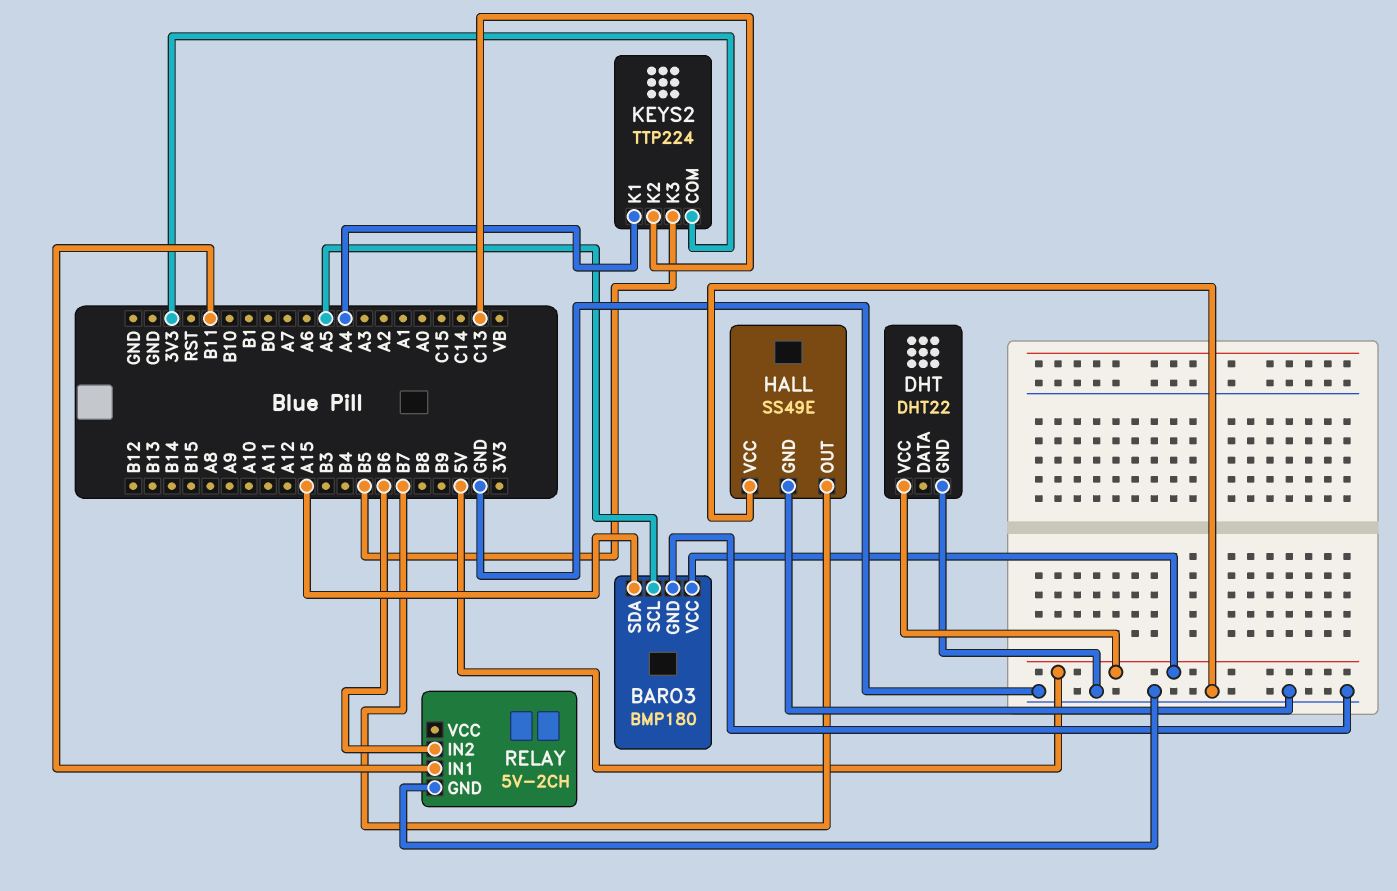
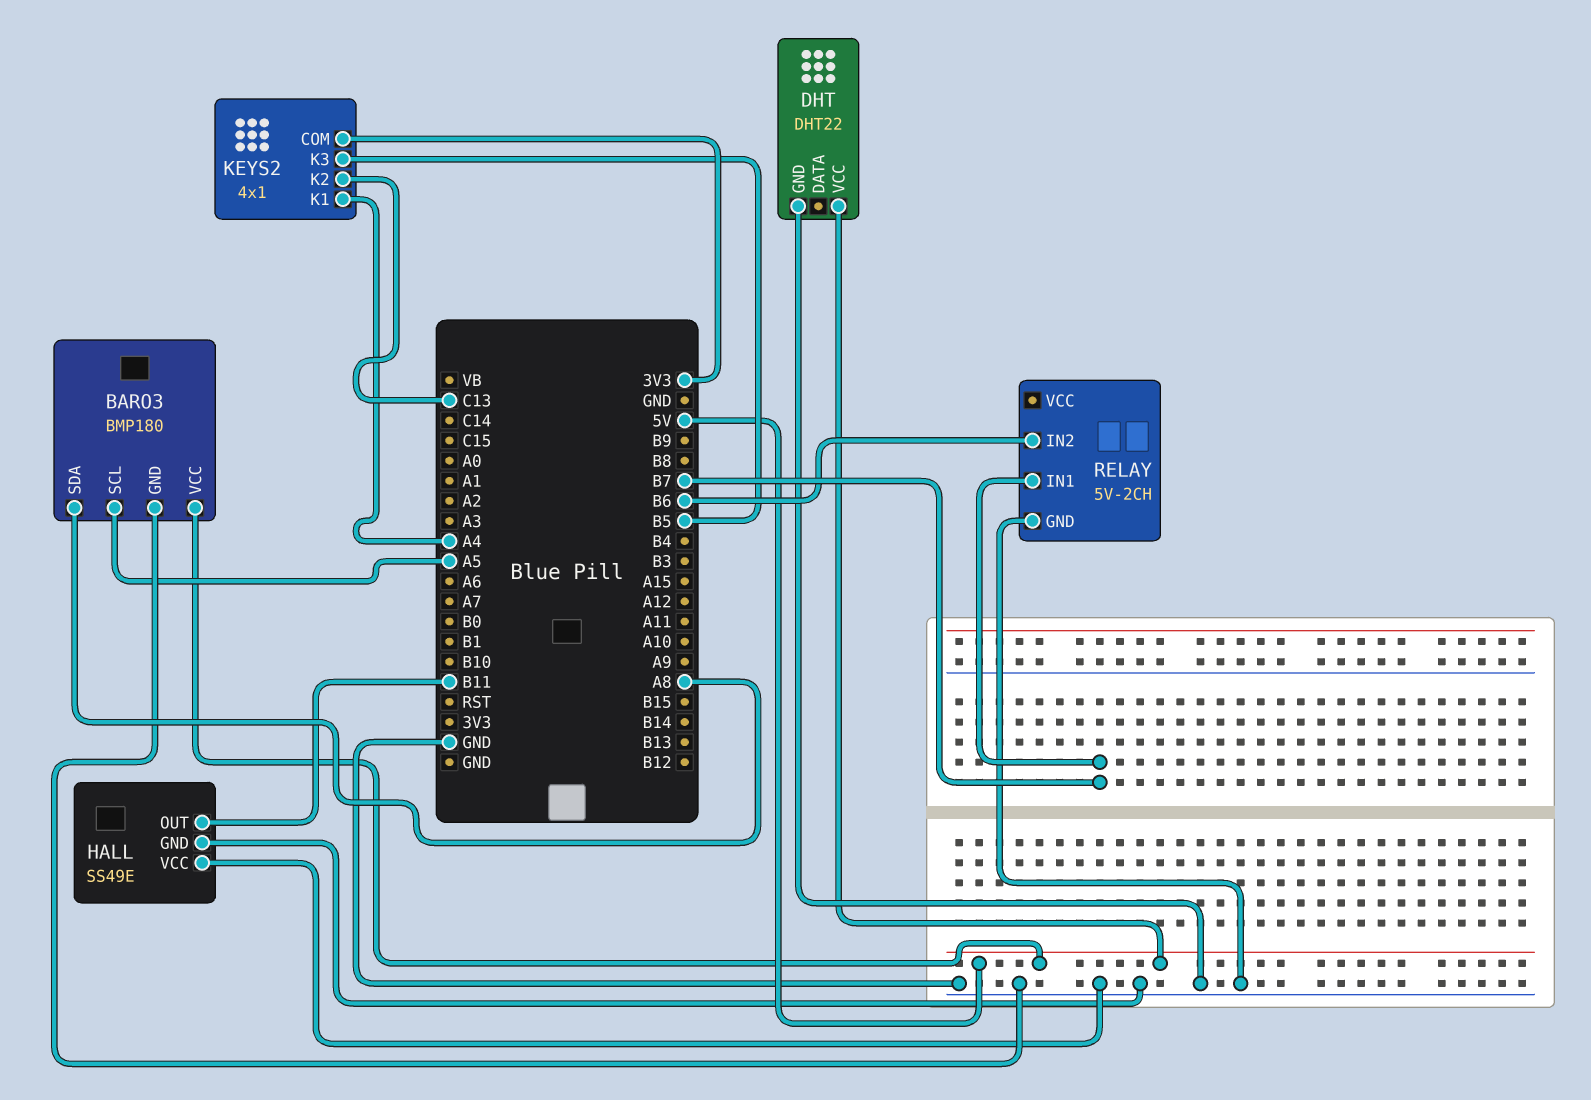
BARO3 pin SDA: A15 -> A8
HALL pin OUT: B7 -> B11
KEYS2: TTP224 -> 4x1
RELAY pin IN1: B11 -> B7

